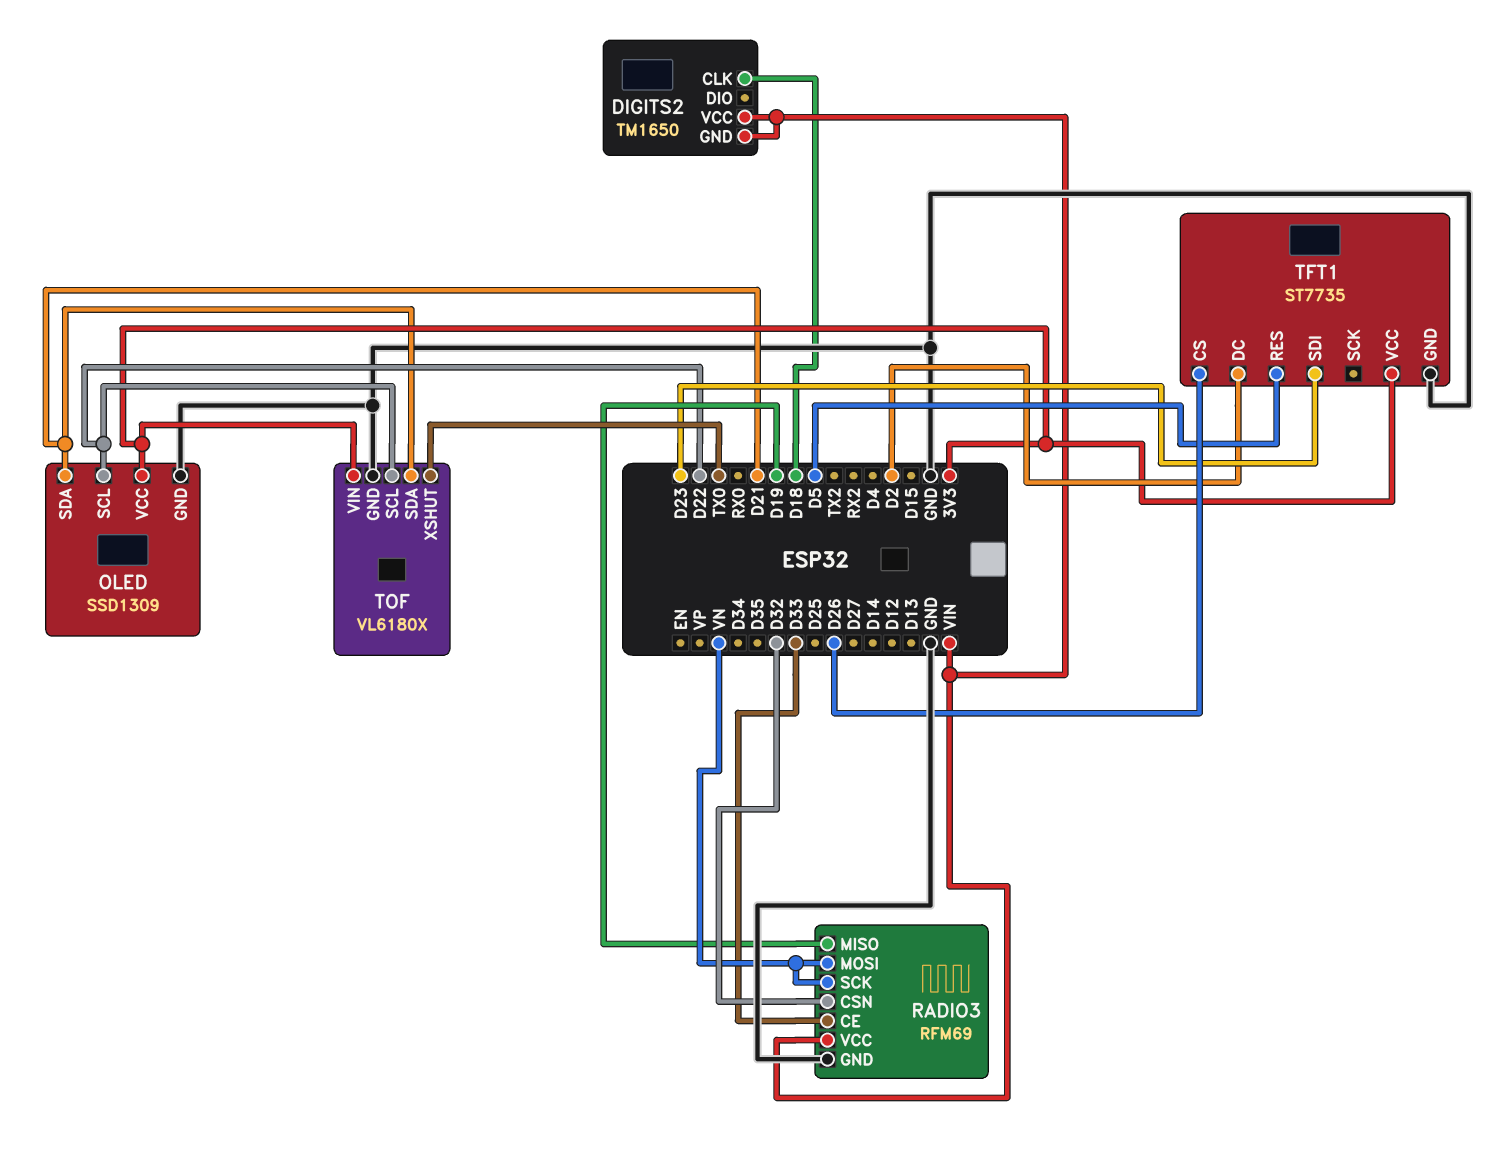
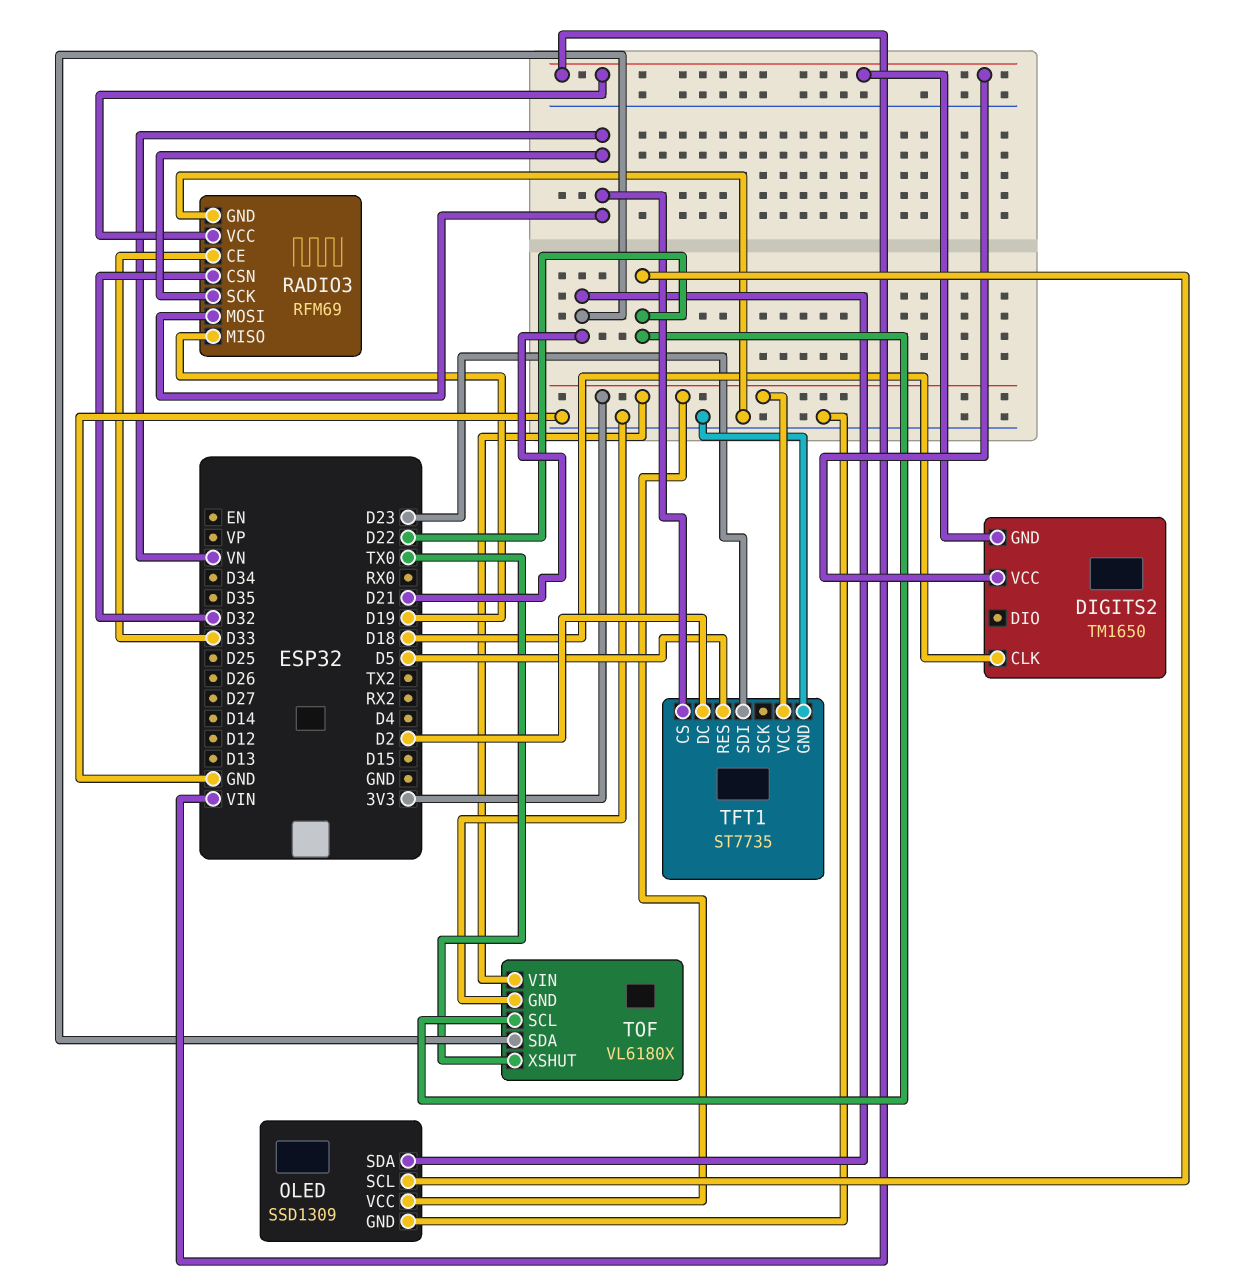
TFT1 pin CS: D26 -> VN

